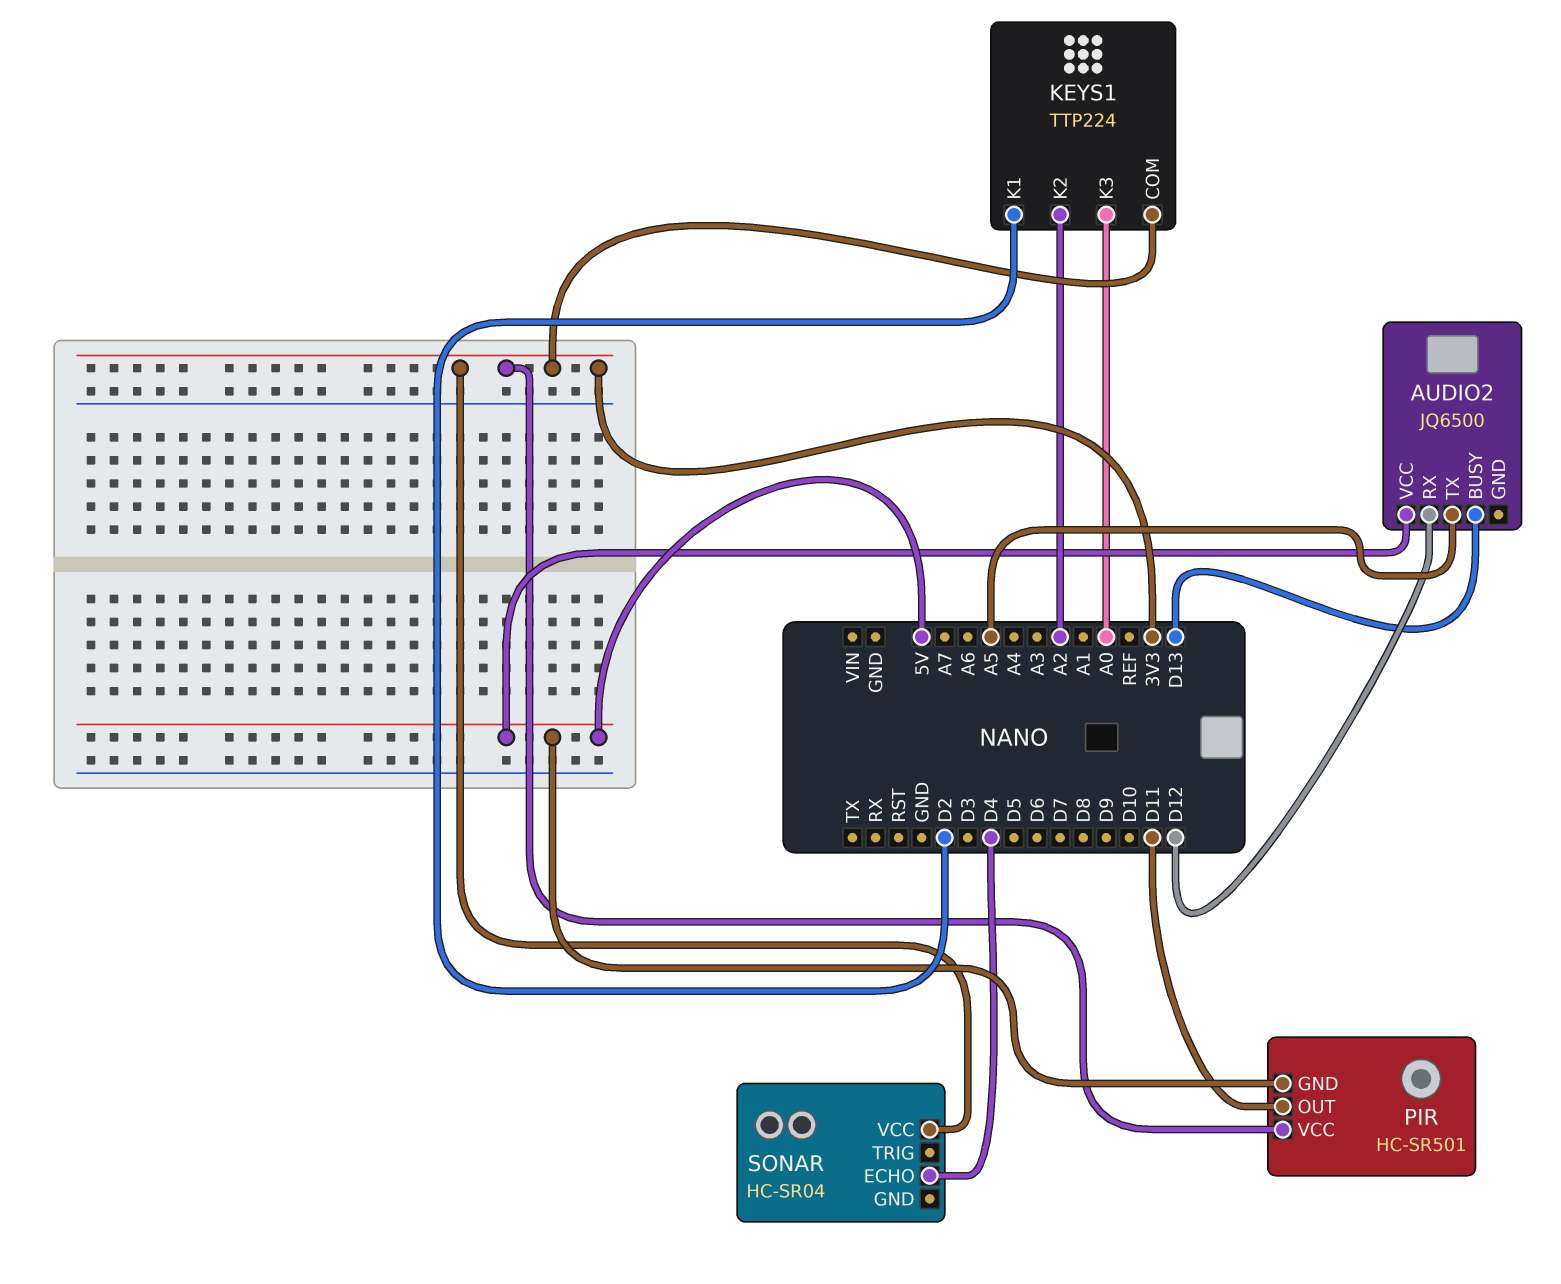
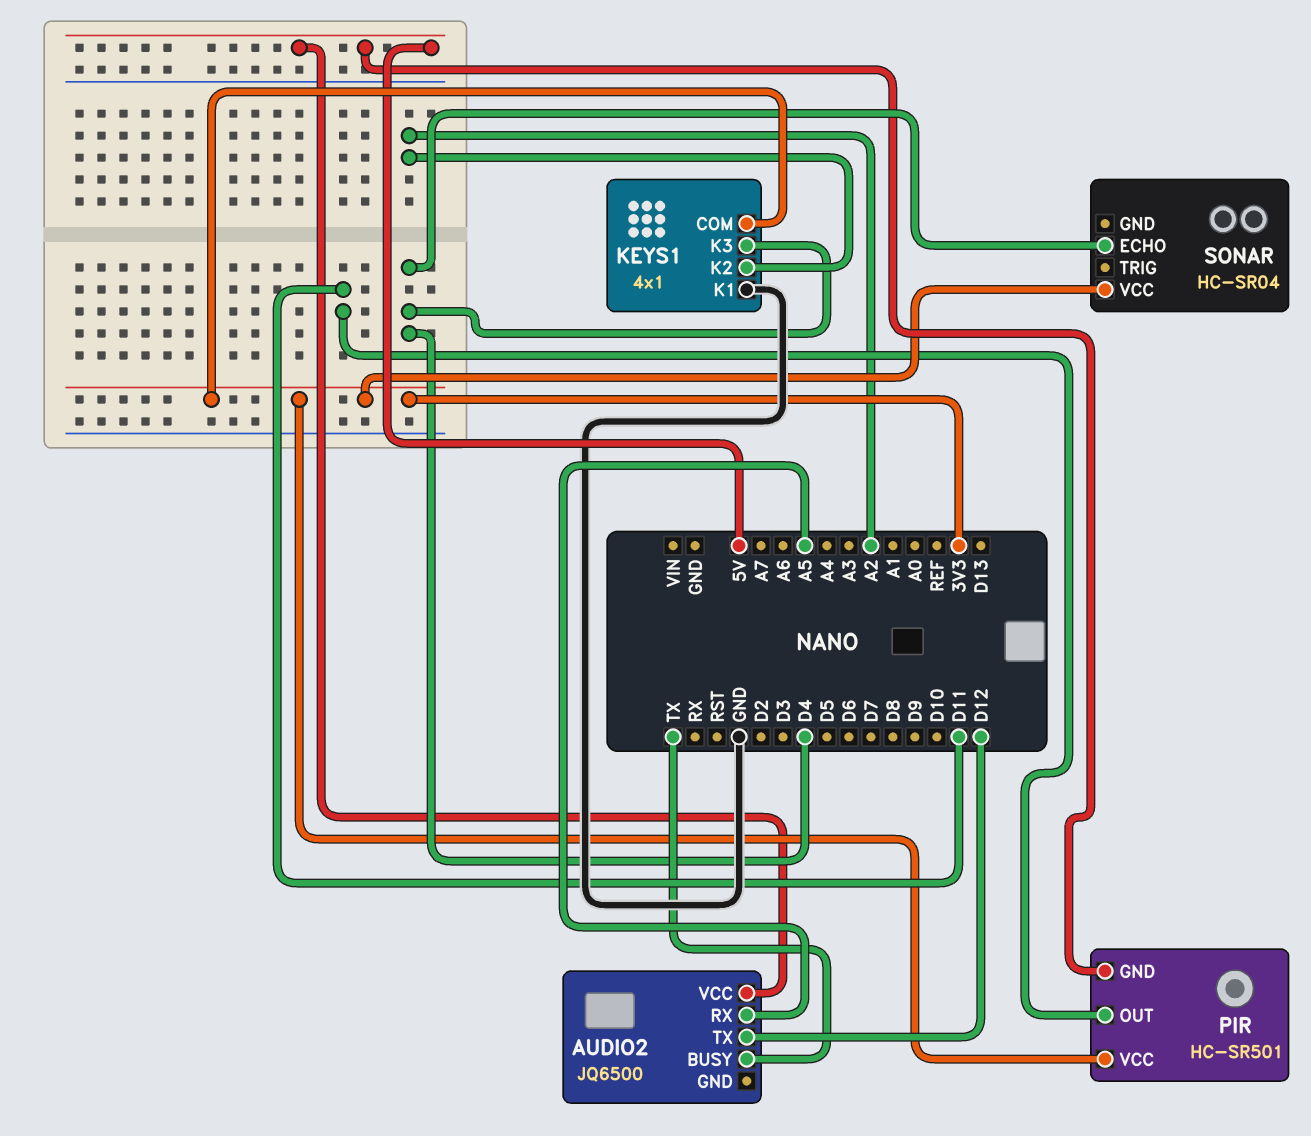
AUDIO2 pin BUSY: D13 -> TX
AUDIO2 pin RX: D12 -> A5
AUDIO2 pin TX: A5 -> D12
KEYS1: TTP224 -> 4x1
KEYS1 pin K1: D2 -> GND
KEYS1 pin K3: A0 -> D4

